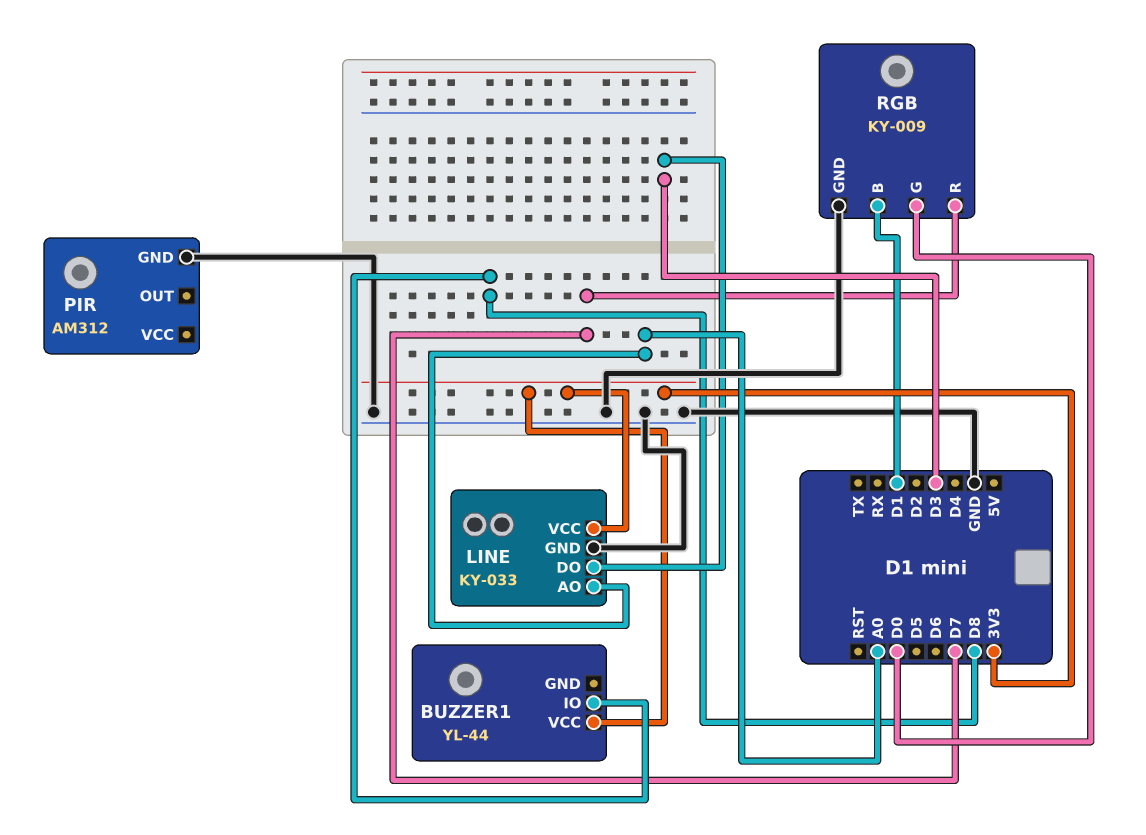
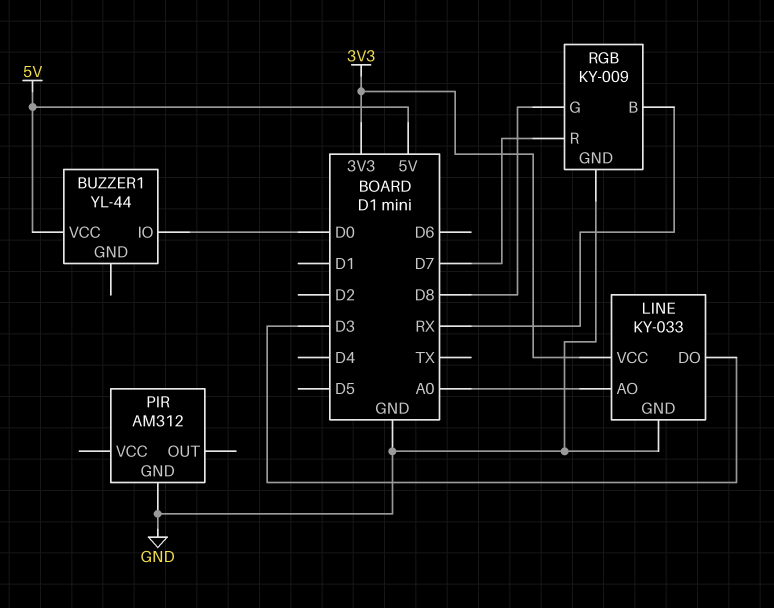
BUZZER1 pin IO: D8 -> D0
BUZZER1 pin VCC: 3V3 -> 5V
RGB pin B: D1 -> RX
RGB pin G: D0 -> D8

